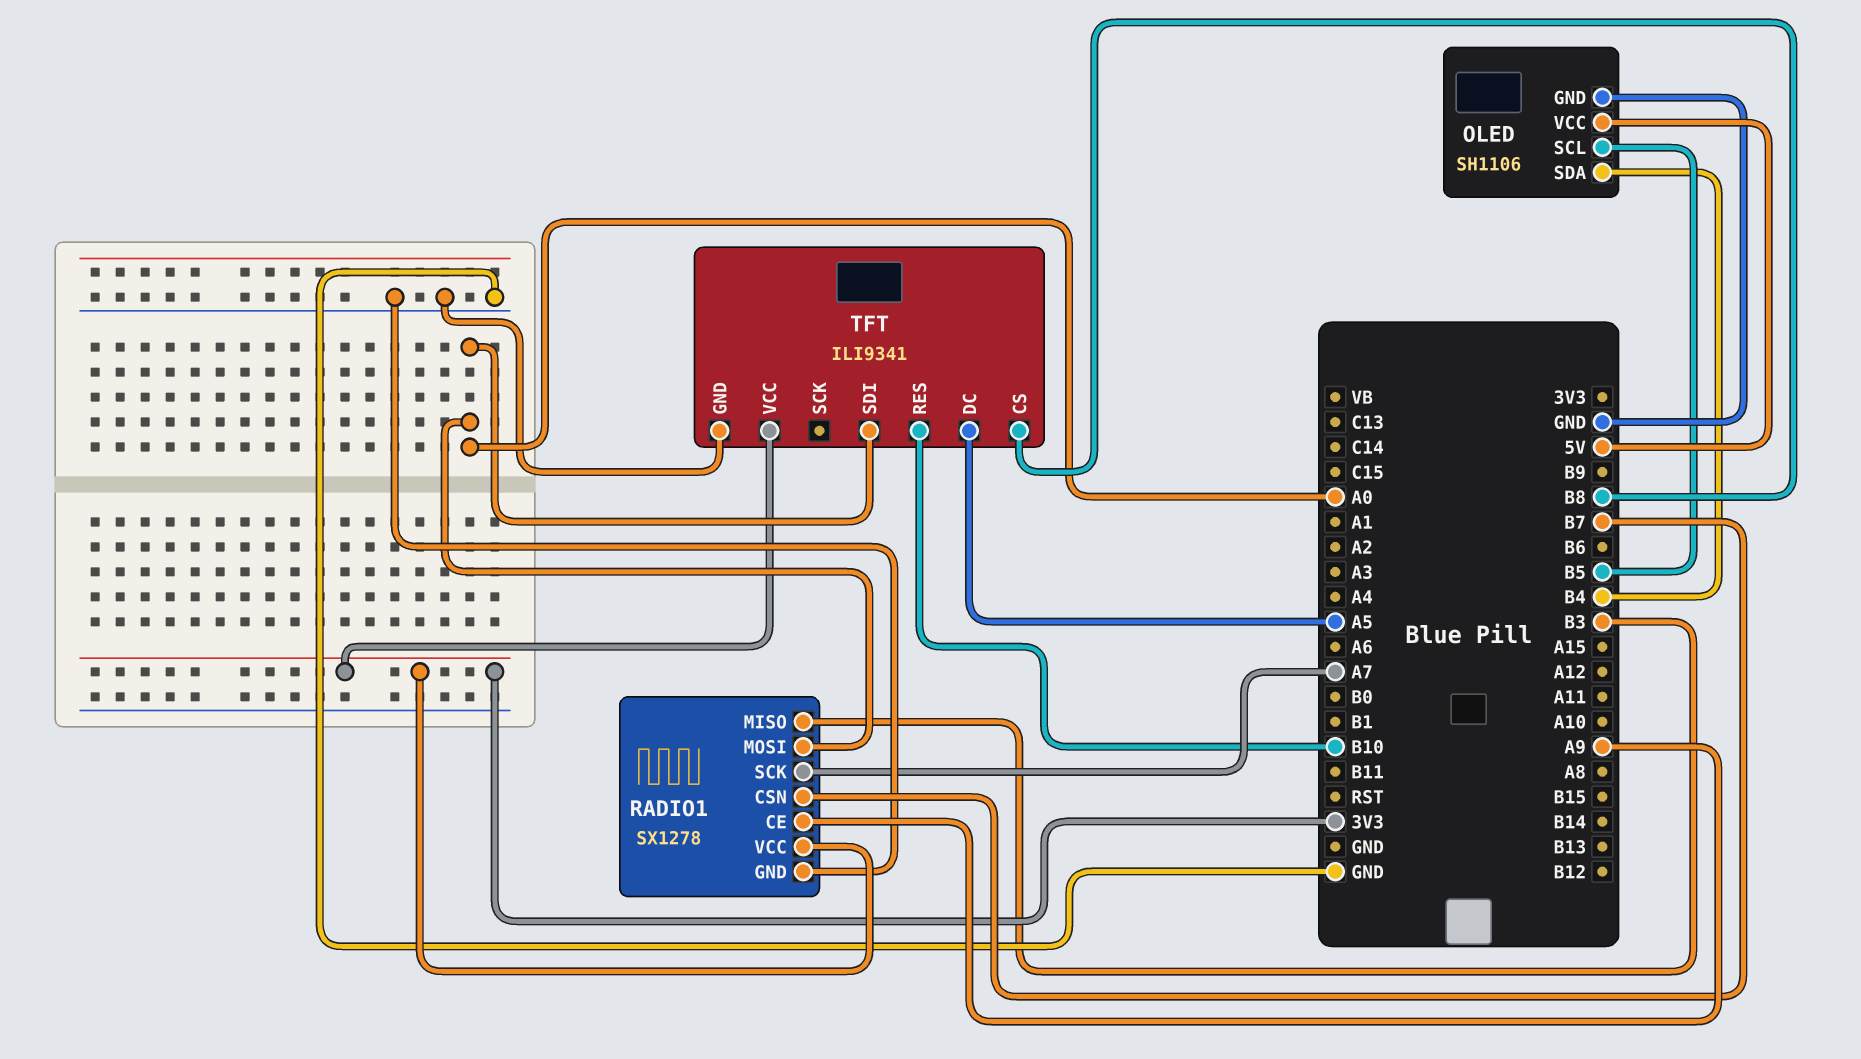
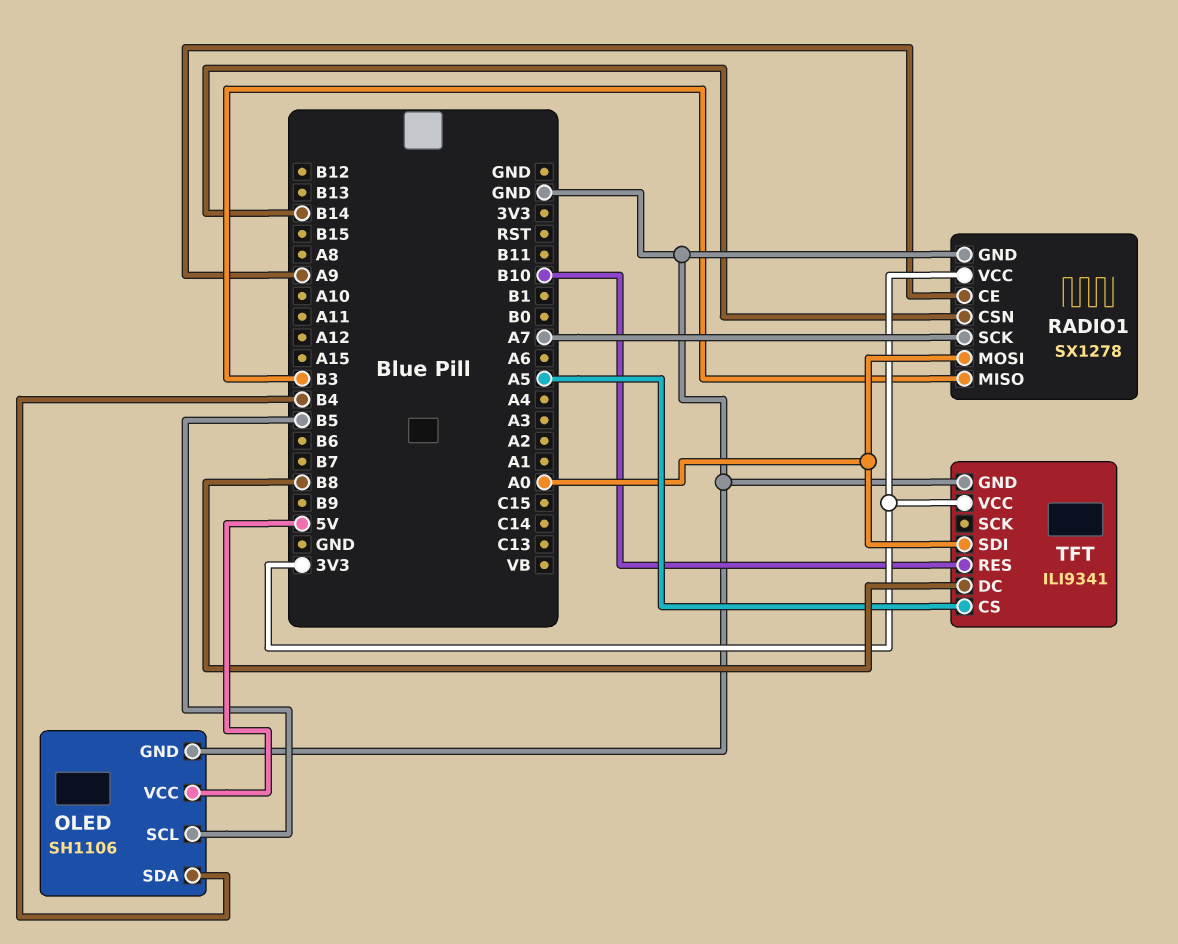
RADIO1 pin CSN: B7 -> B14
TFT pin CS: B8 -> A5
TFT pin DC: A5 -> B8

